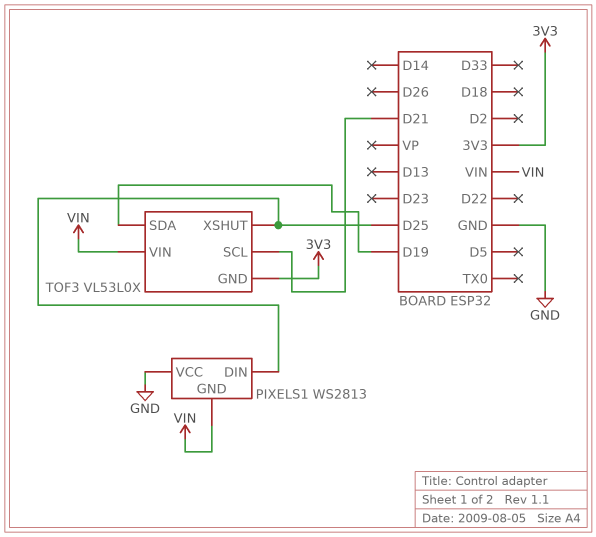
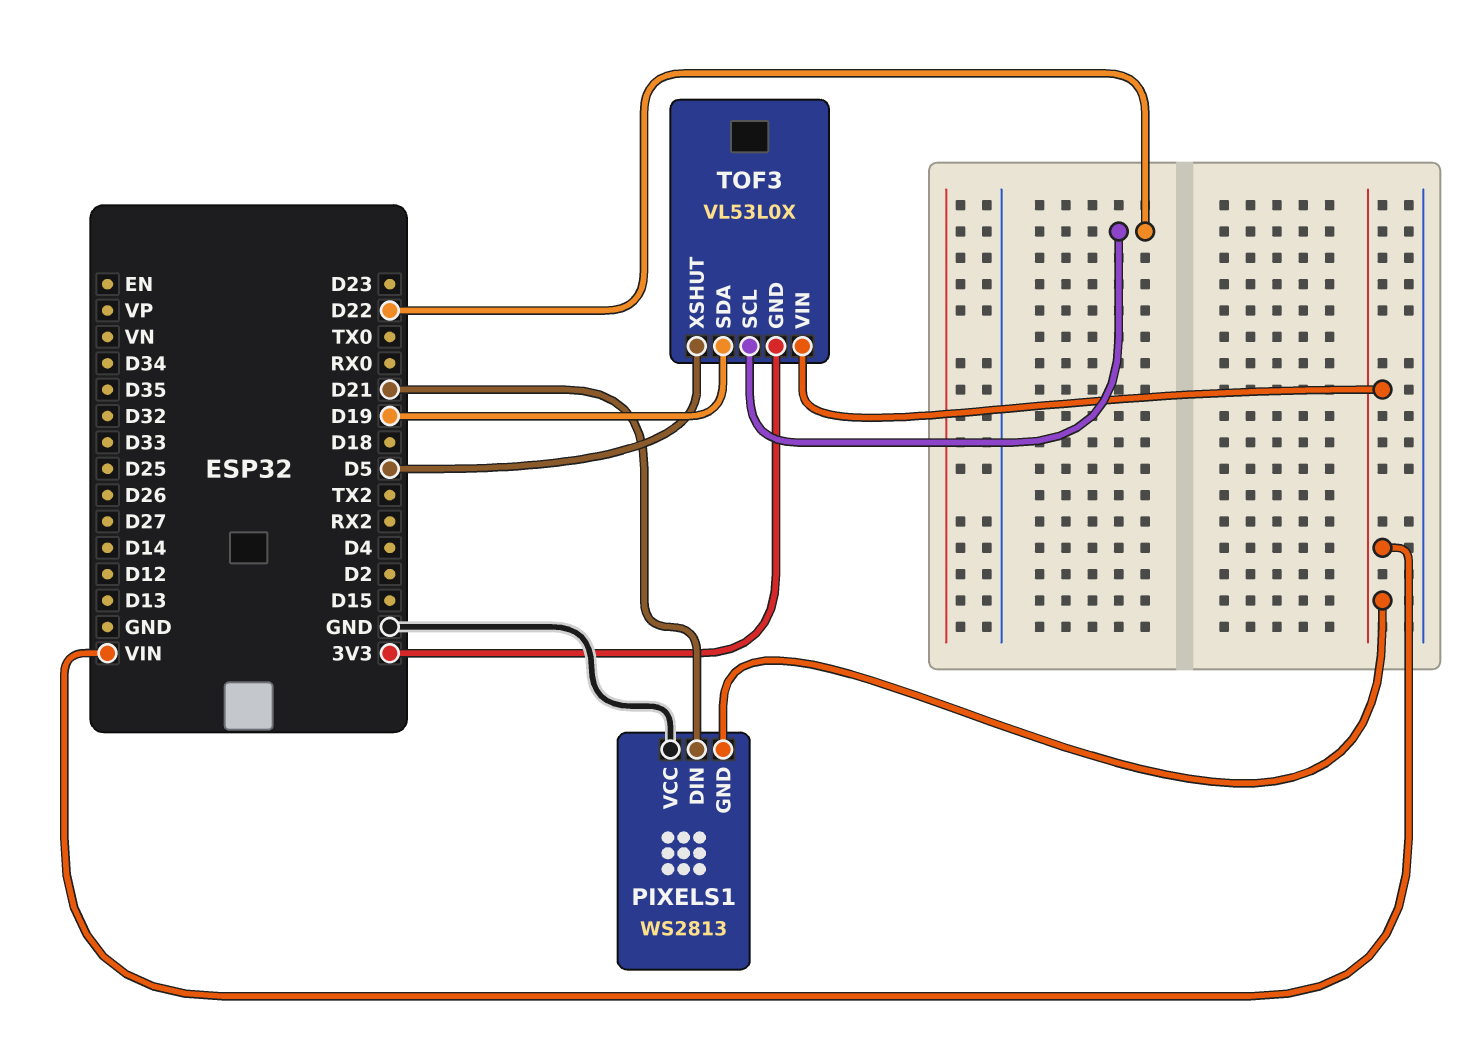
PIXELS1 pin DIN: D25 -> D21
TOF3 pin SCL: D21 -> D22
TOF3 pin XSHUT: D25 -> D5

